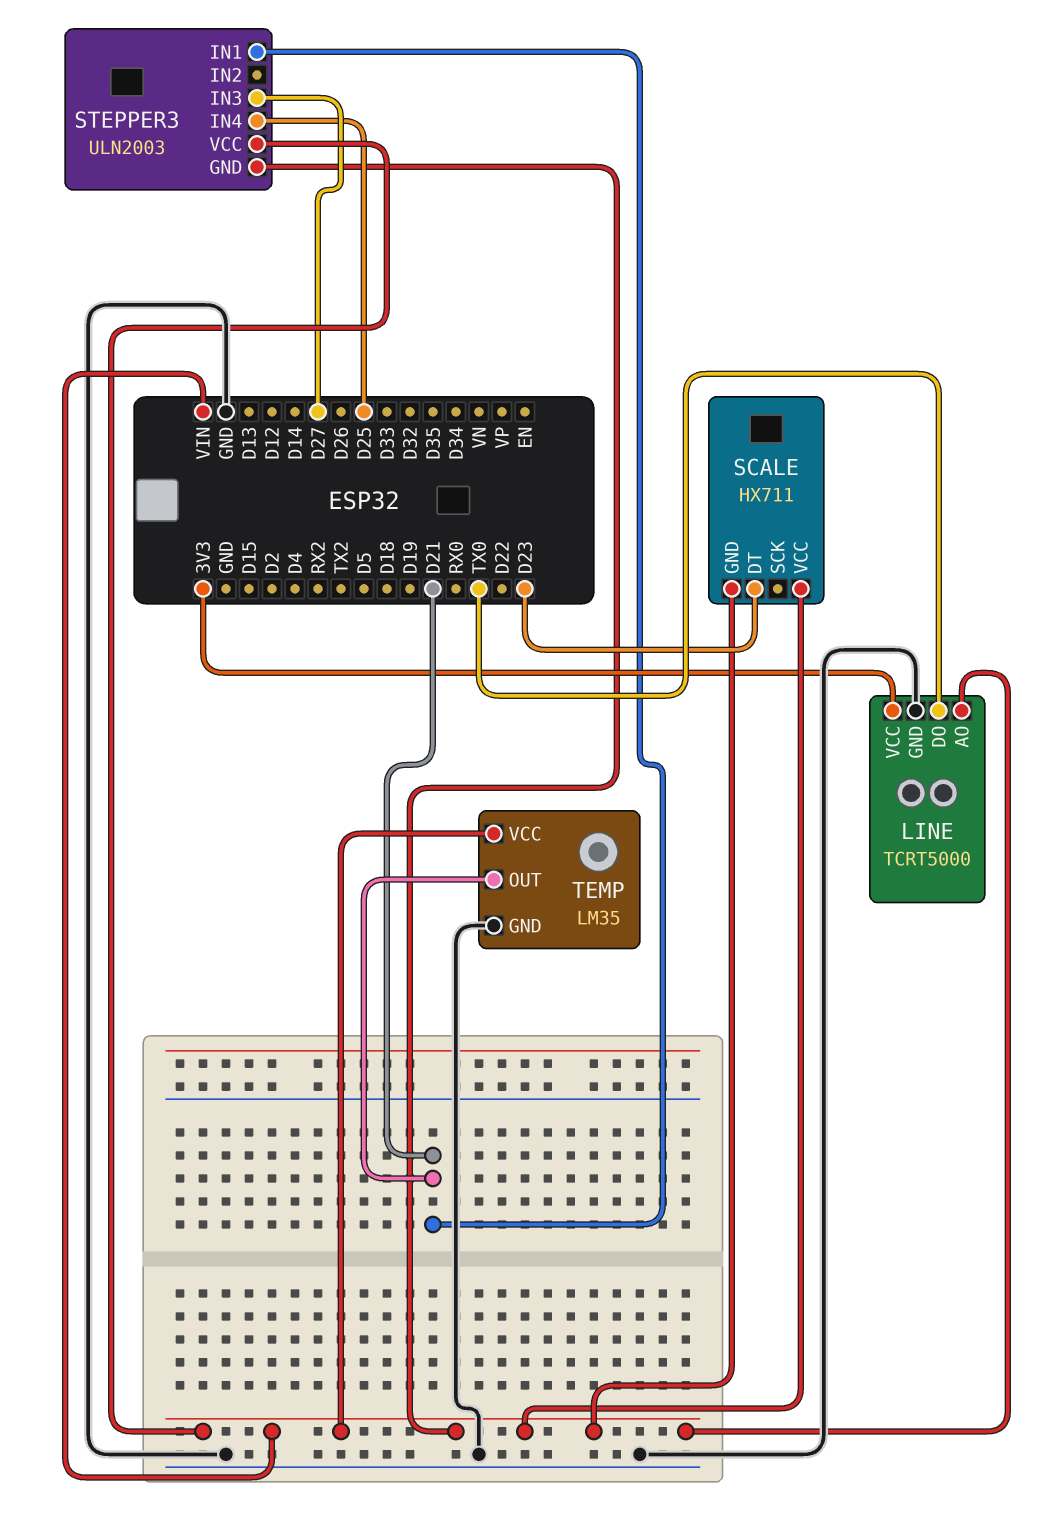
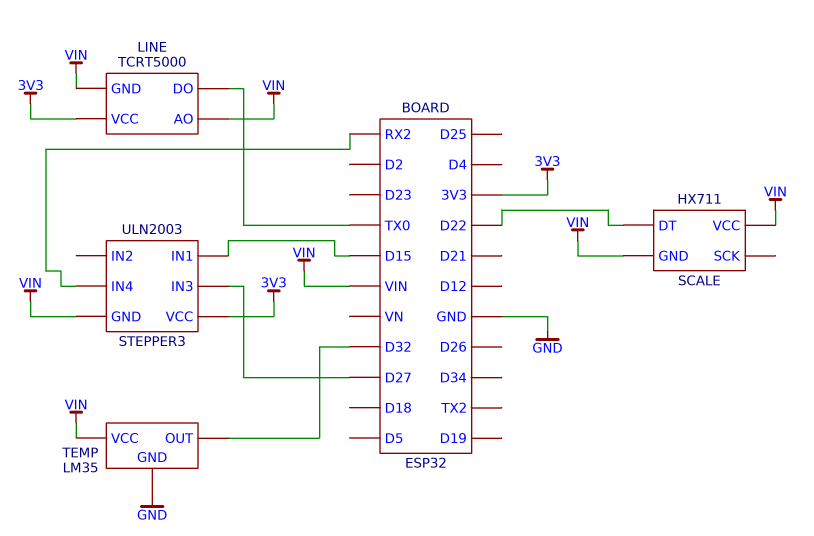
LINE pin GND: GND -> VIN
SCALE pin DT: D23 -> D22
STEPPER3 pin IN1: D21 -> D15
STEPPER3 pin IN4: D25 -> RX2
STEPPER3 pin VCC: VIN -> 3V3
TEMP pin OUT: D21 -> D32

